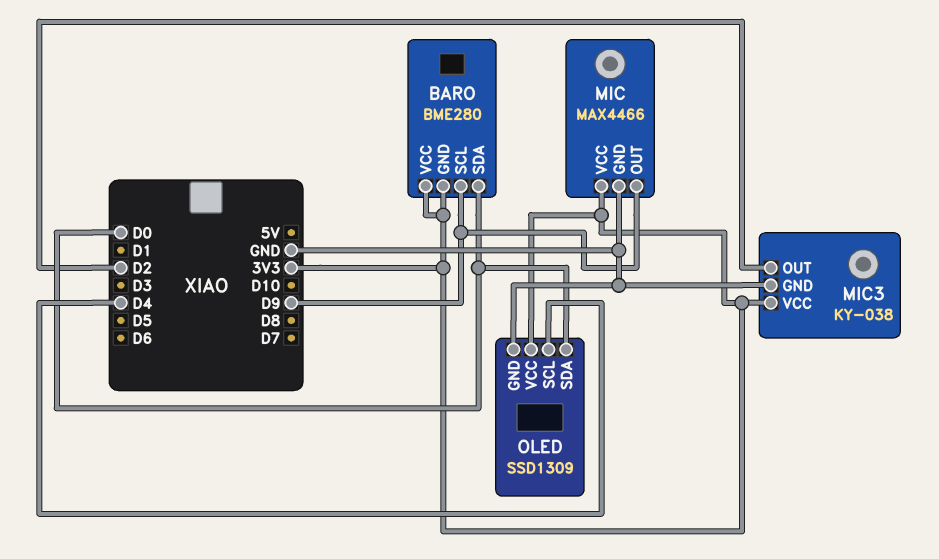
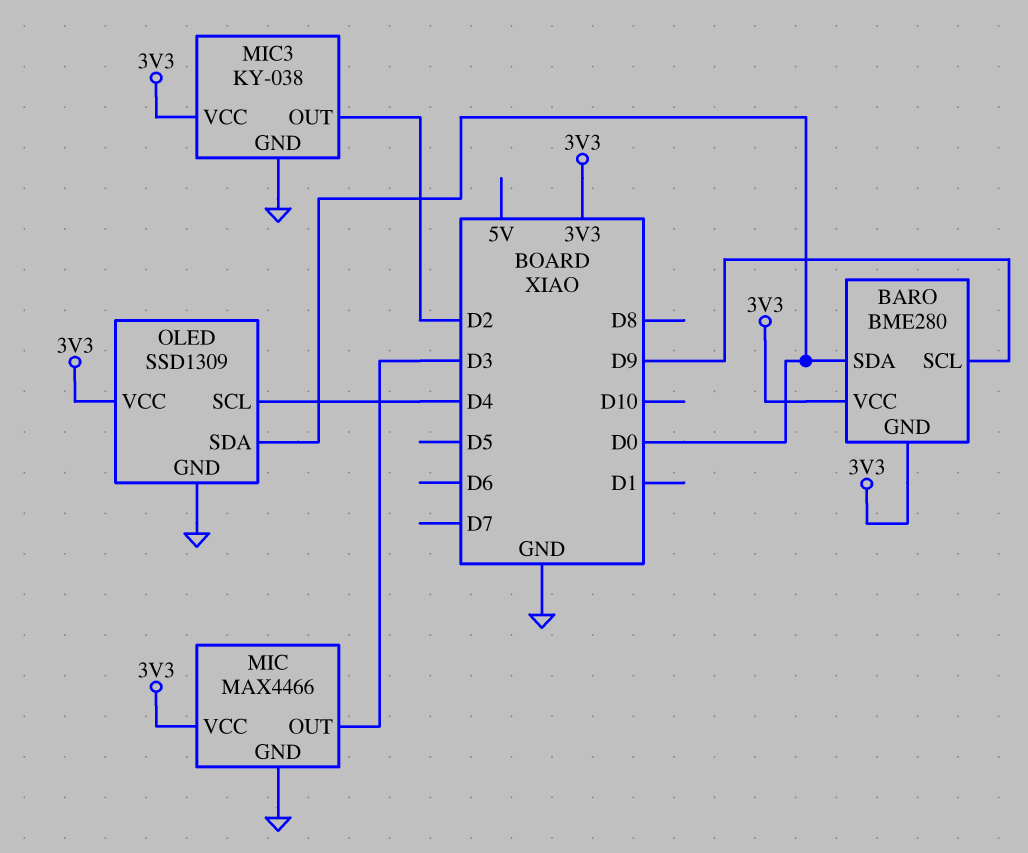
MIC pin OUT: D9 -> D3

